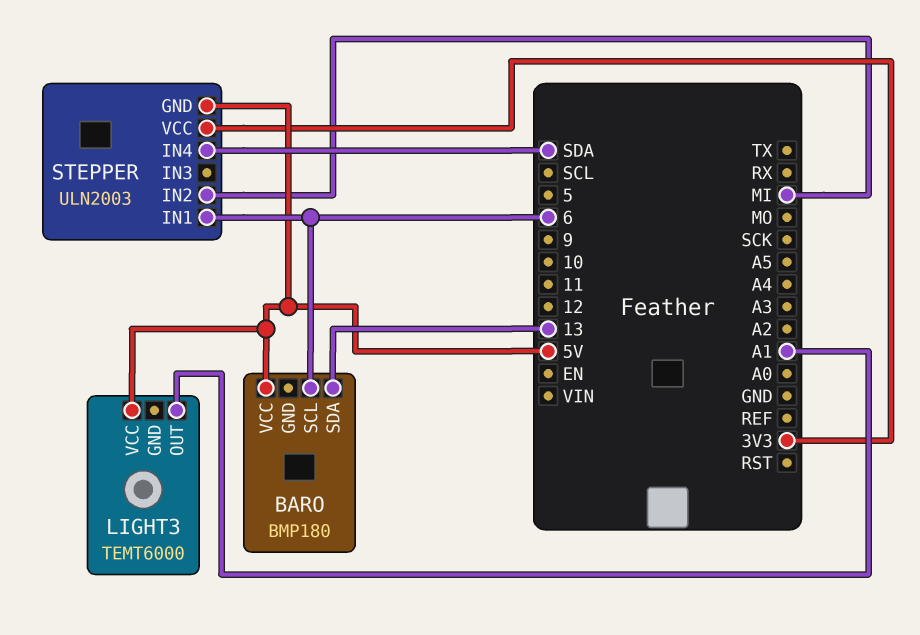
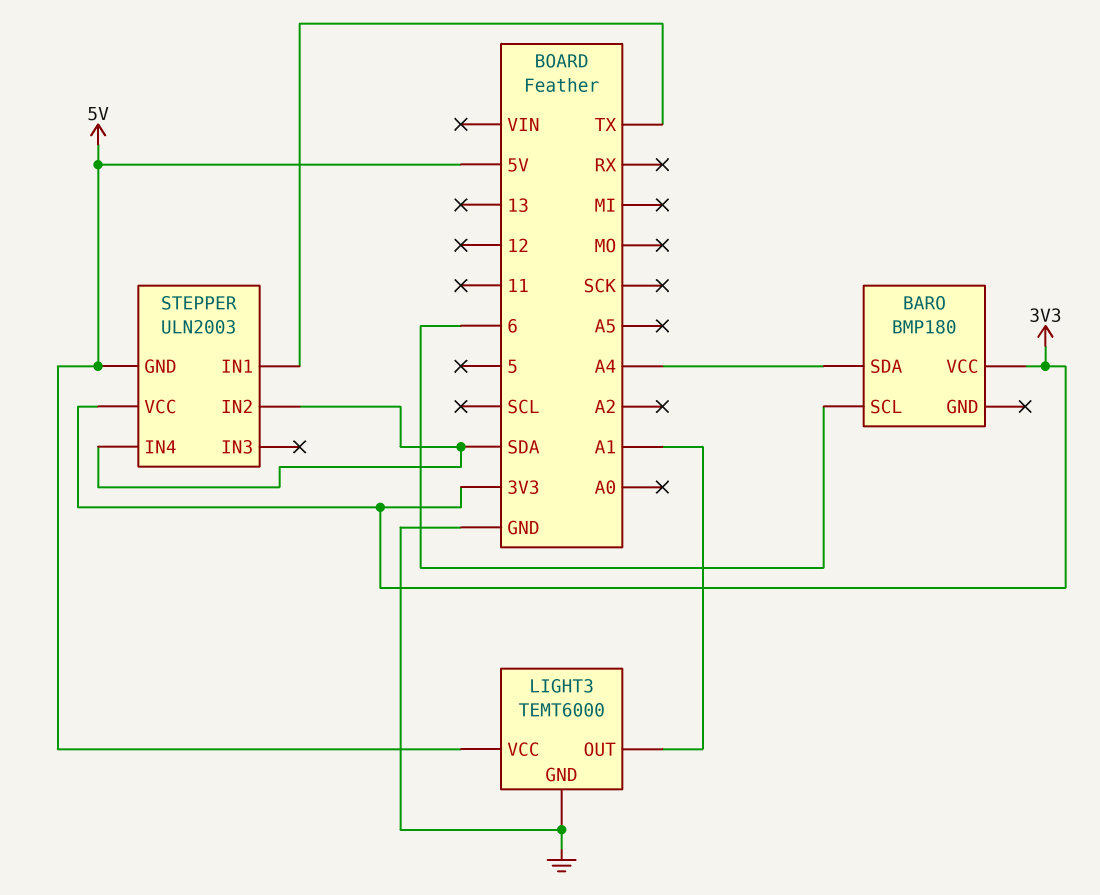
BARO pin SDA: 13 -> A4
BARO pin VCC: 5V -> 3V3
LIGHT3 pin GND: none -> GND
STEPPER pin IN1: 6 -> TX
STEPPER pin IN2: MI -> SDA

